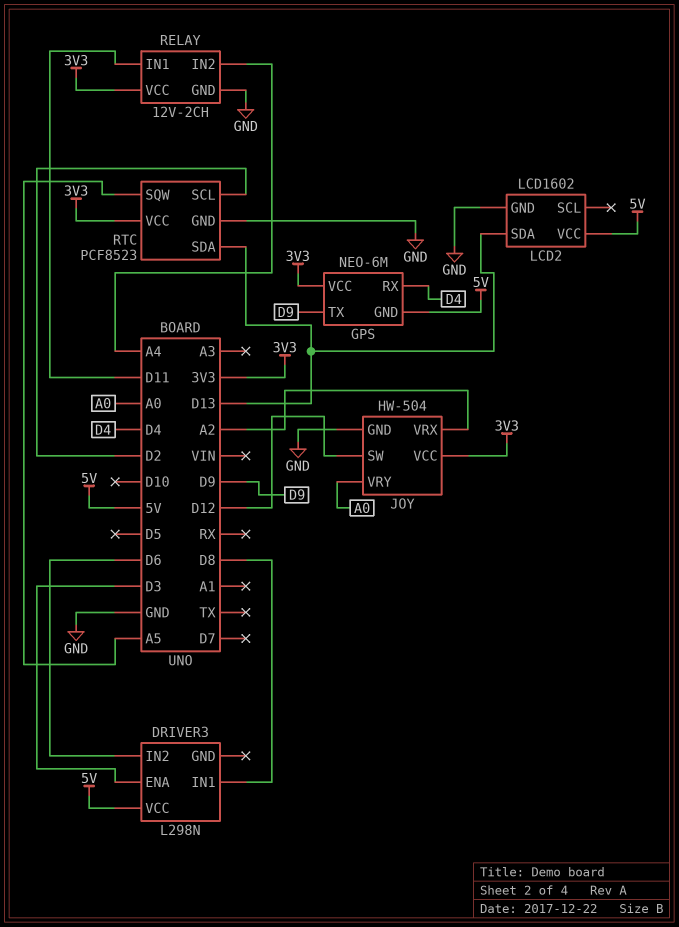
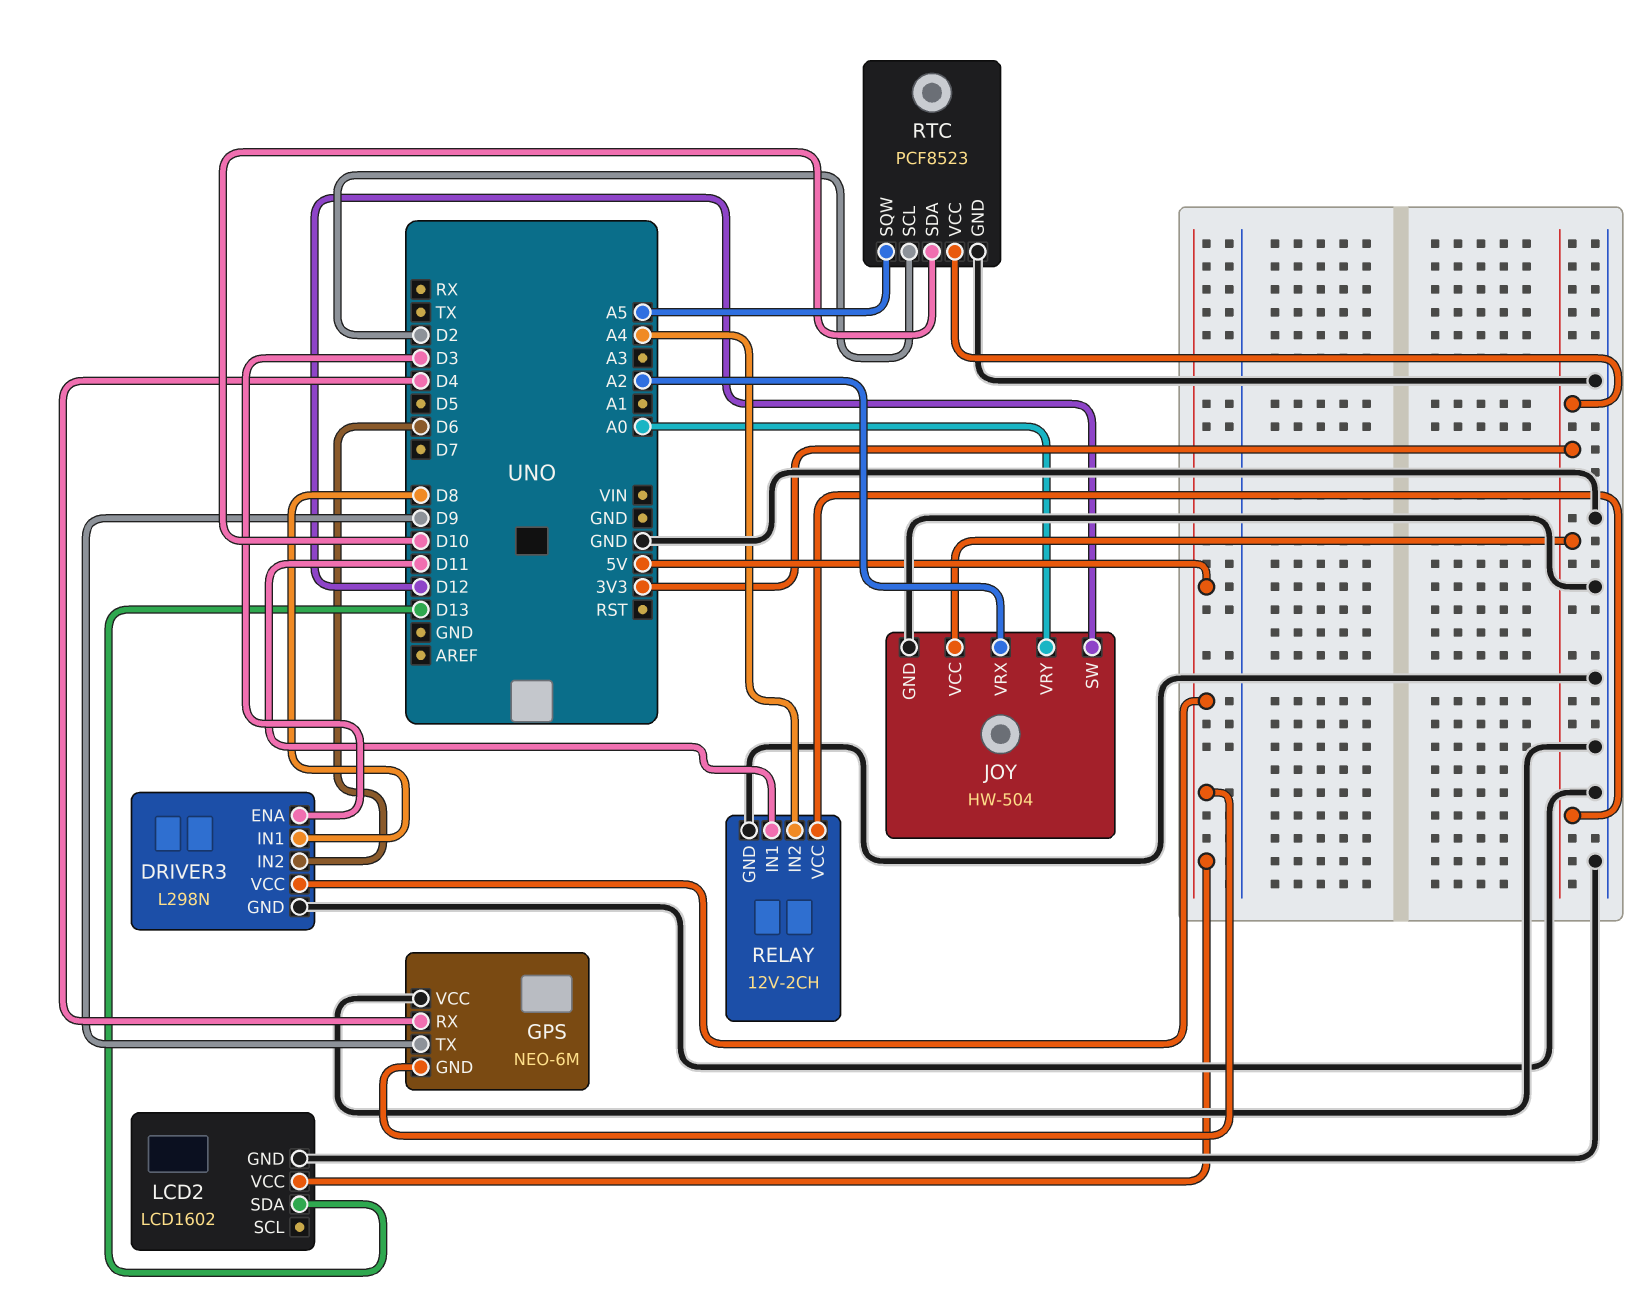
DRIVER3 pin GND: none -> GND
GPS pin VCC: 3V3 -> GND
RTC pin SDA: D13 -> D10

